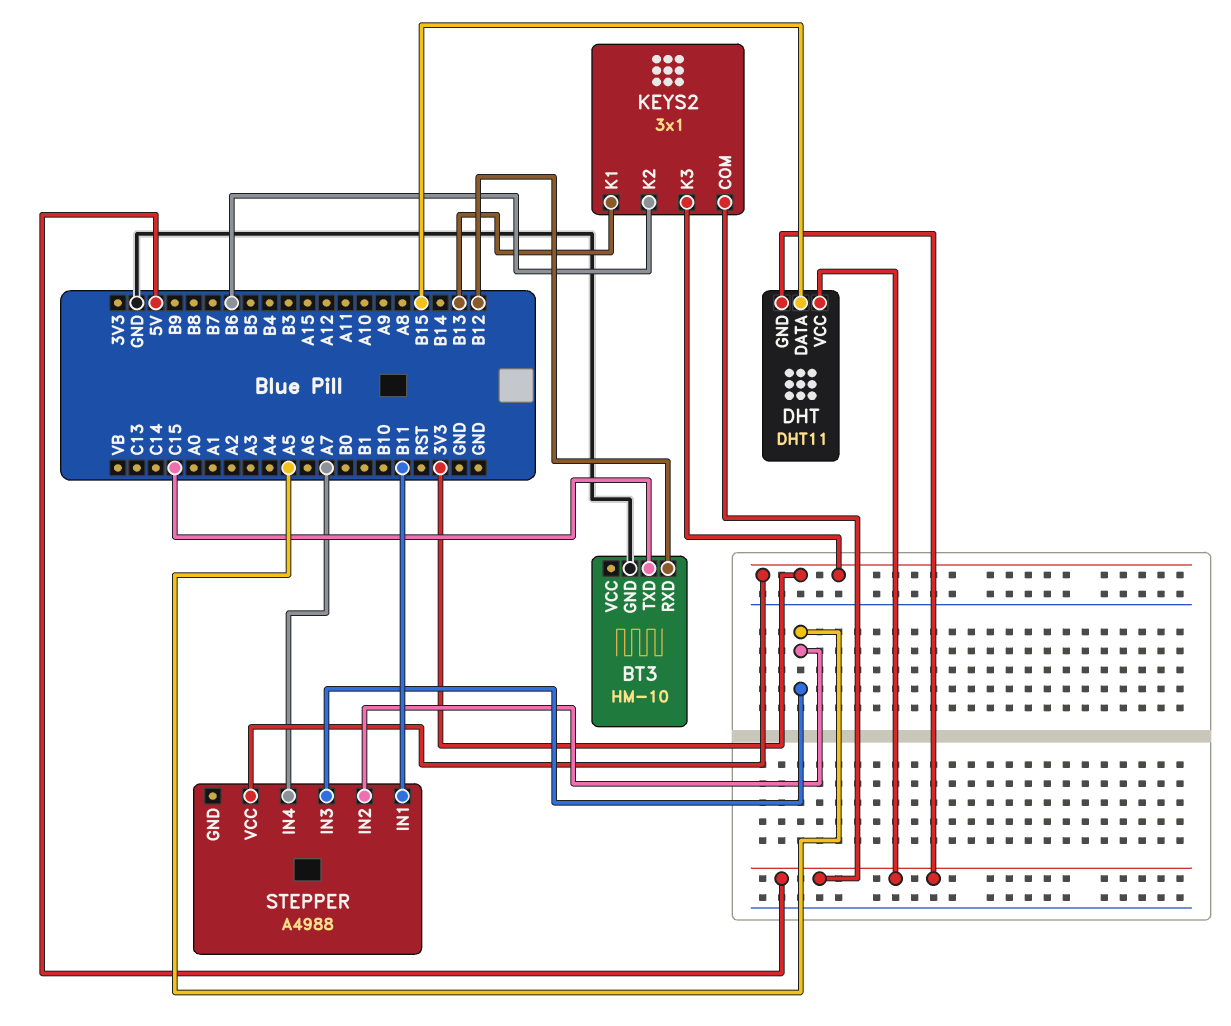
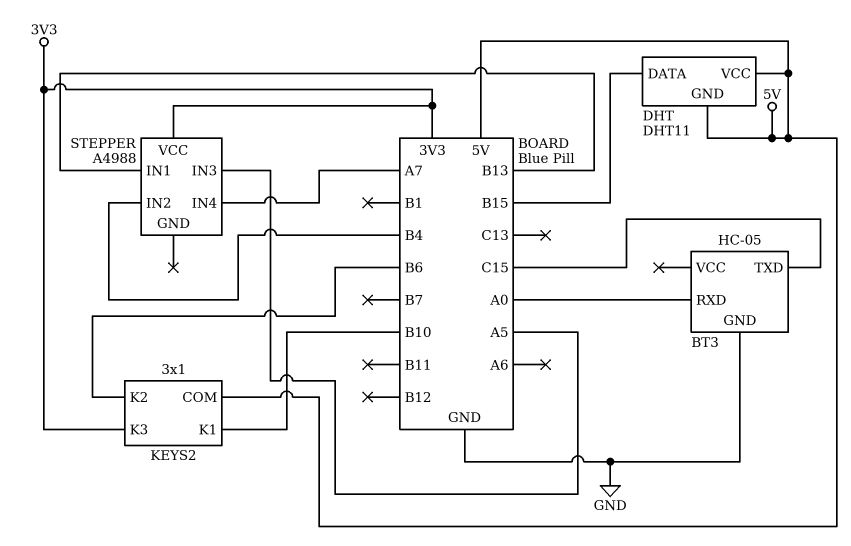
BT3: HM-10 -> HC-05
BT3 pin RXD: B12 -> A0
KEYS2 pin K1: B13 -> B10
STEPPER pin IN1: B11 -> B13
STEPPER pin IN2: A5 -> B4

